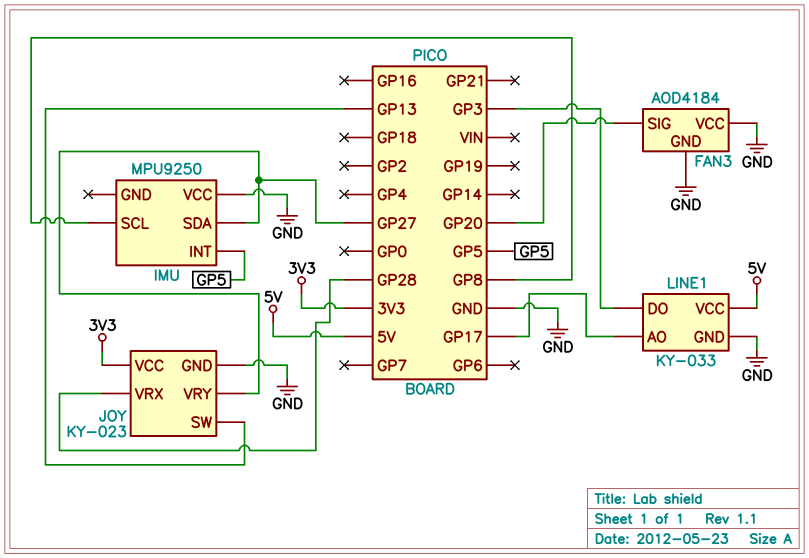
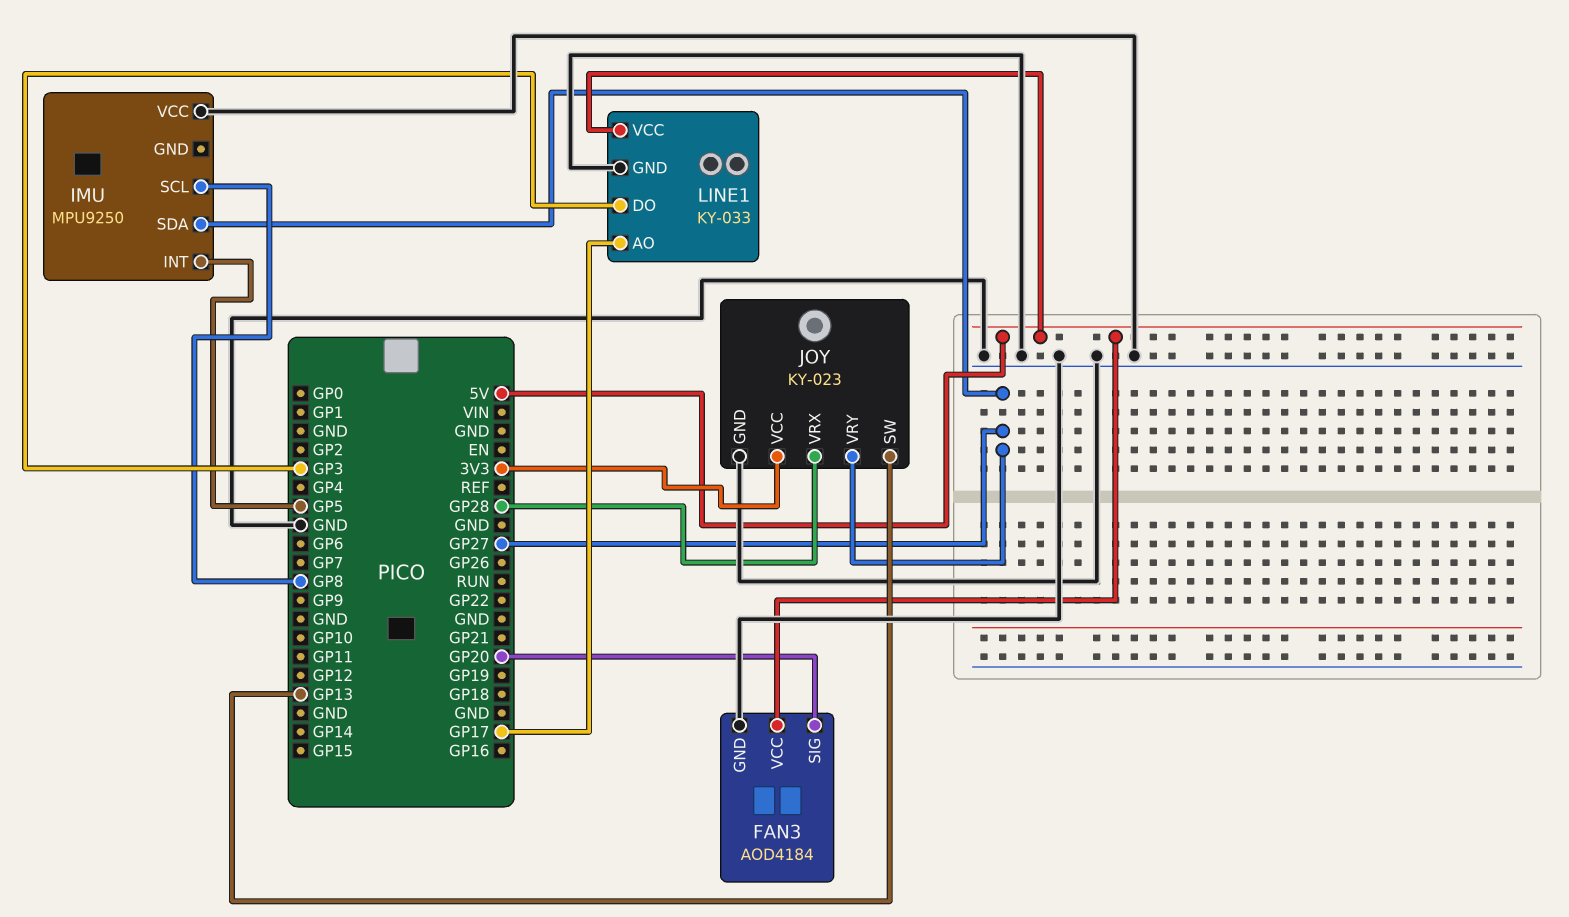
FAN3 pin VCC: GND -> 5V

